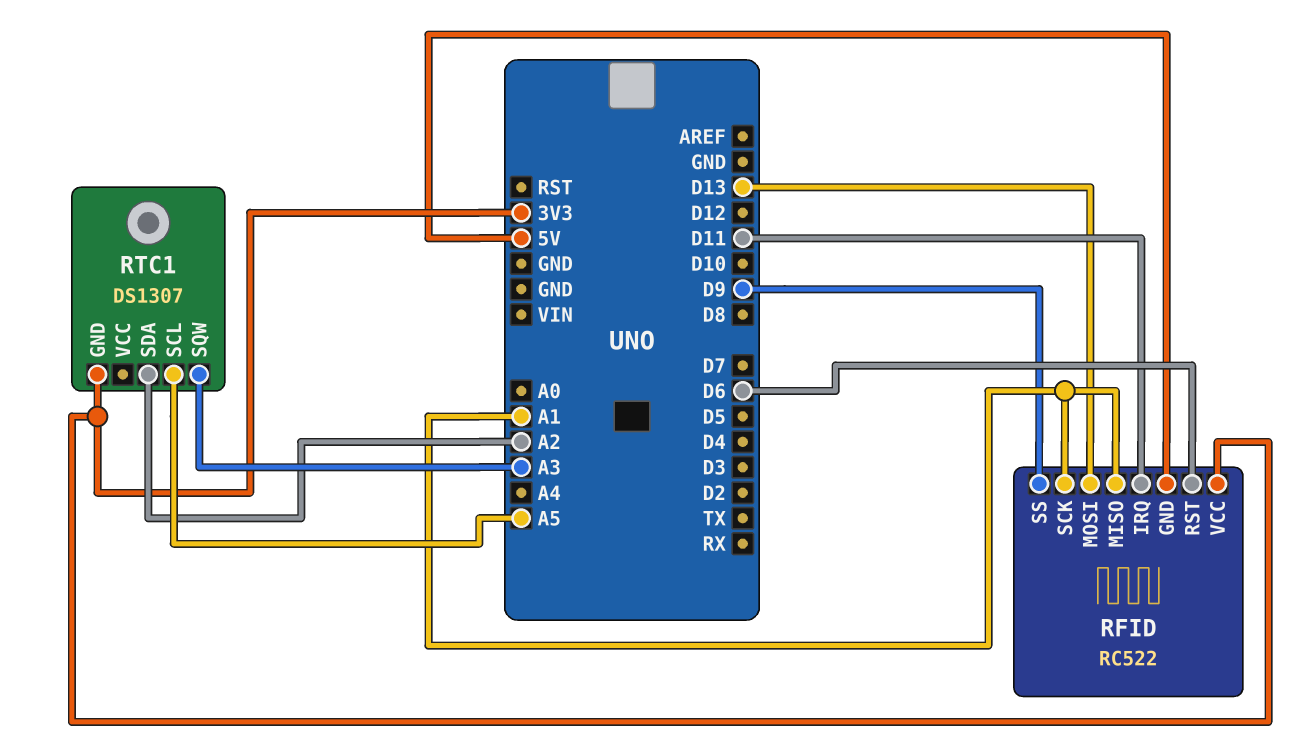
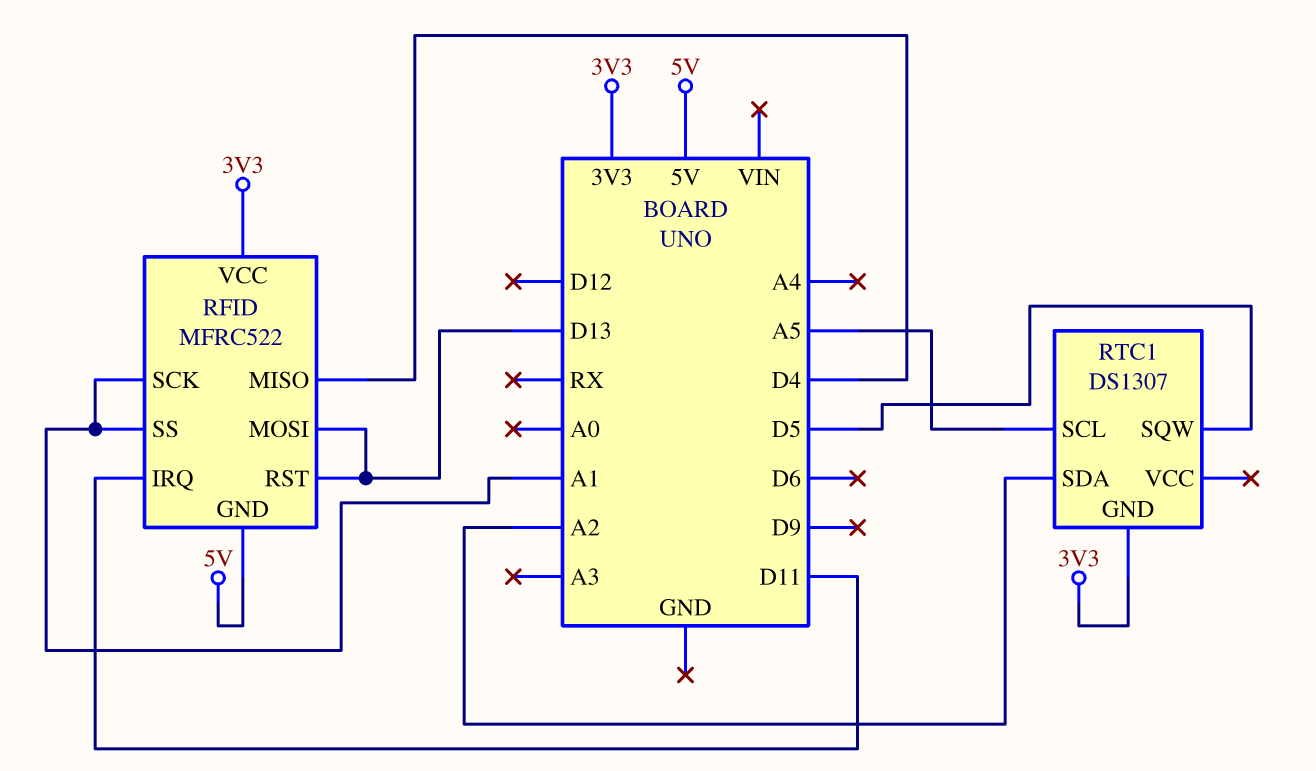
RFID: RC522 -> MFRC522
RFID pin MISO: A1 -> D4
RFID pin RST: D6 -> D13
RFID pin SS: D9 -> A1
RTC1 pin SQW: A3 -> D5

